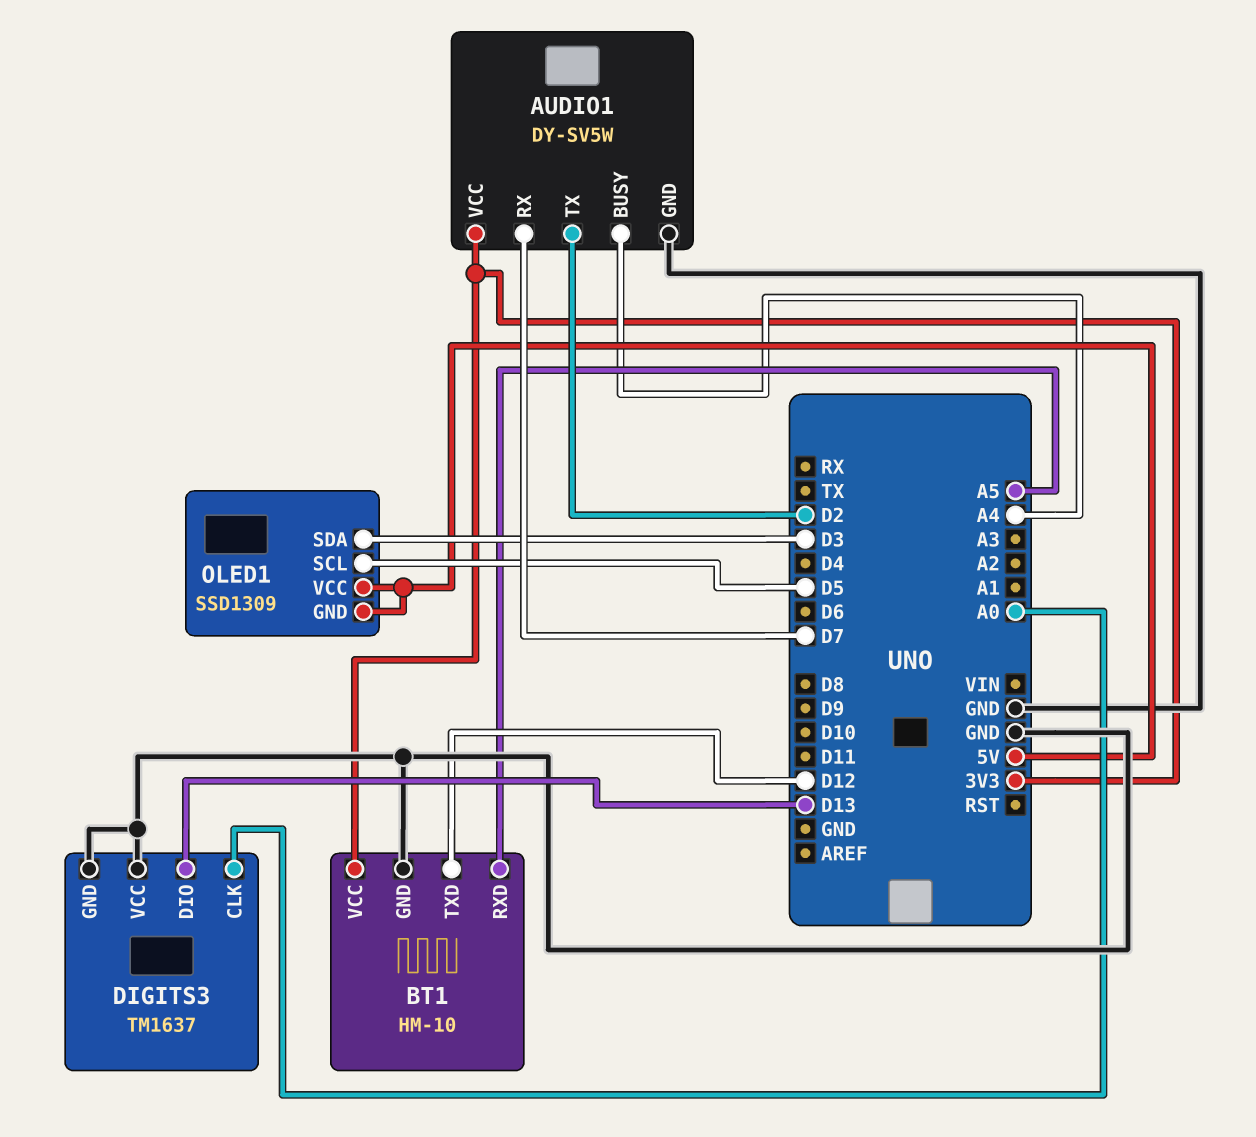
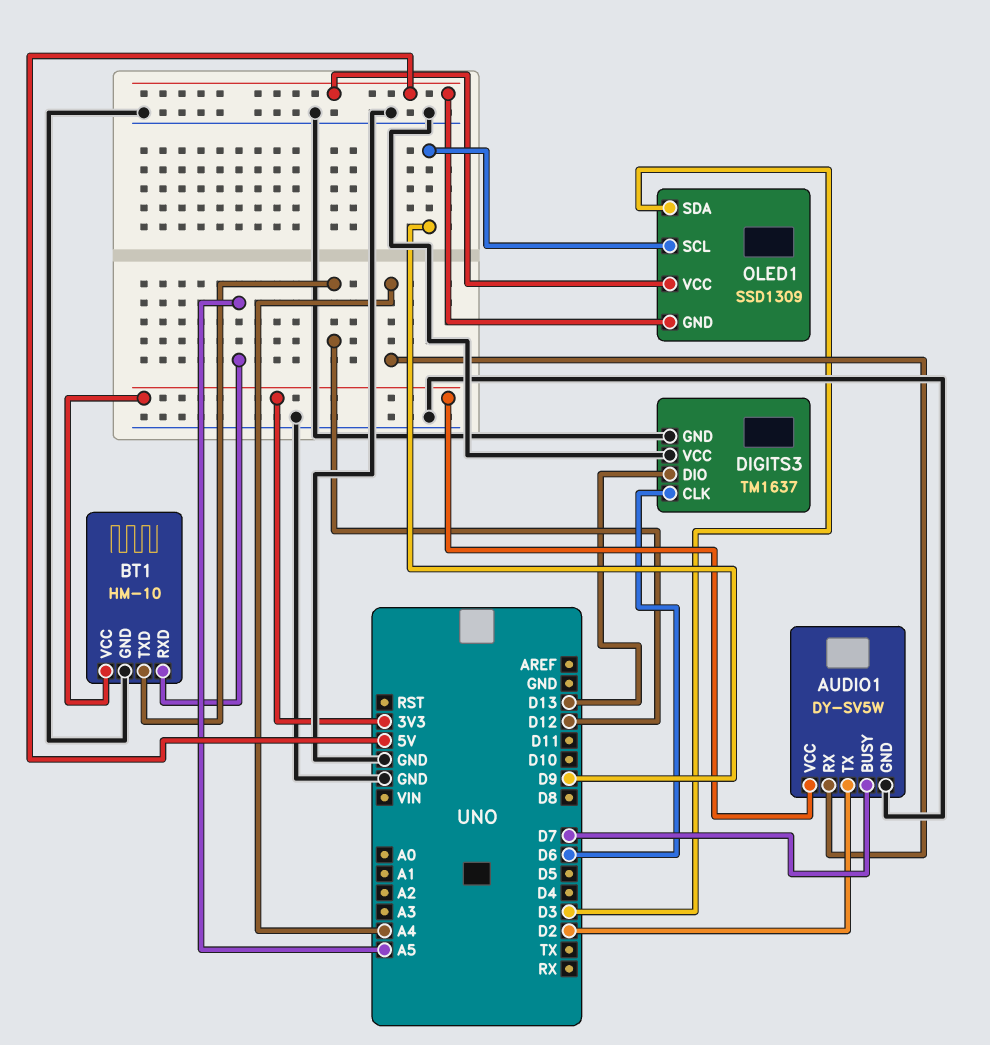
AUDIO1 pin BUSY: A4 -> D7
AUDIO1 pin RX: D7 -> A4
DIGITS3 pin CLK: A0 -> D6
OLED1 pin SCL: D5 -> D9

